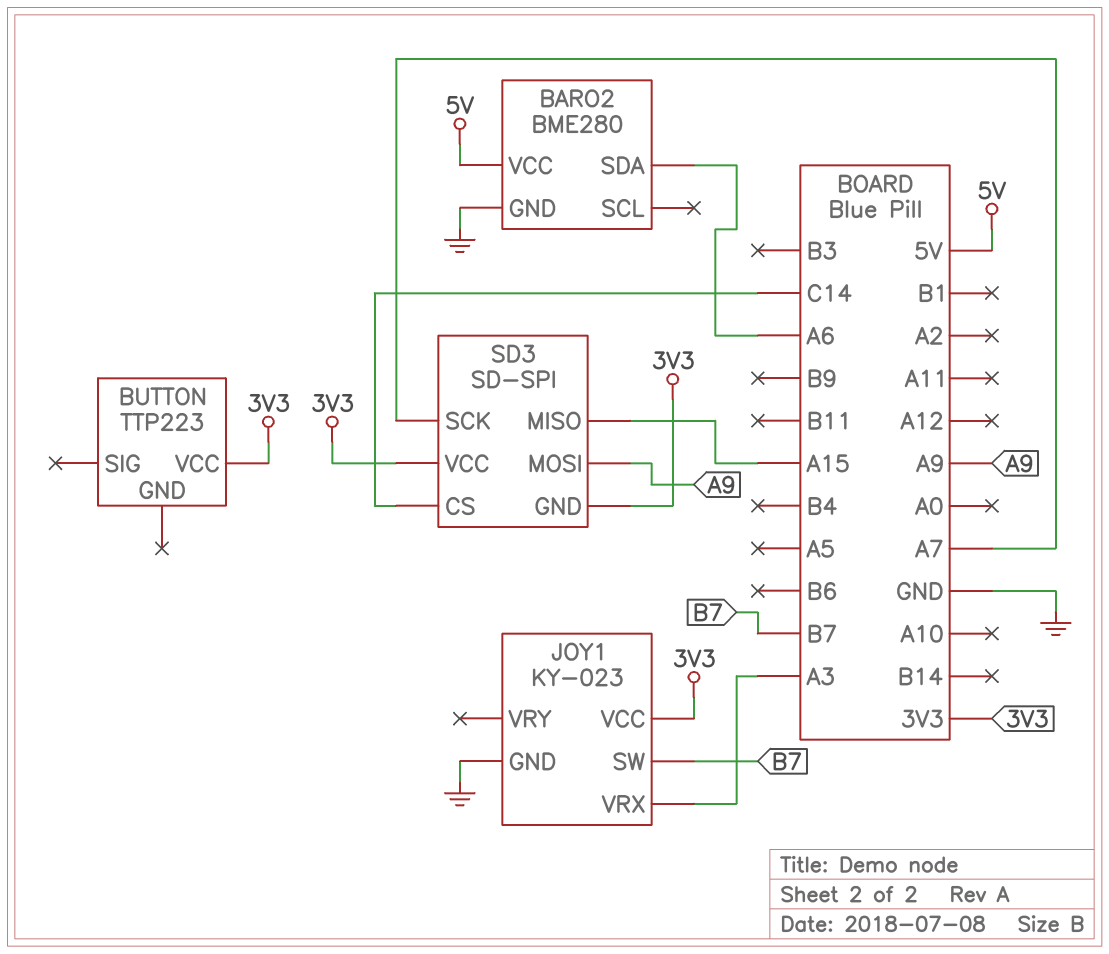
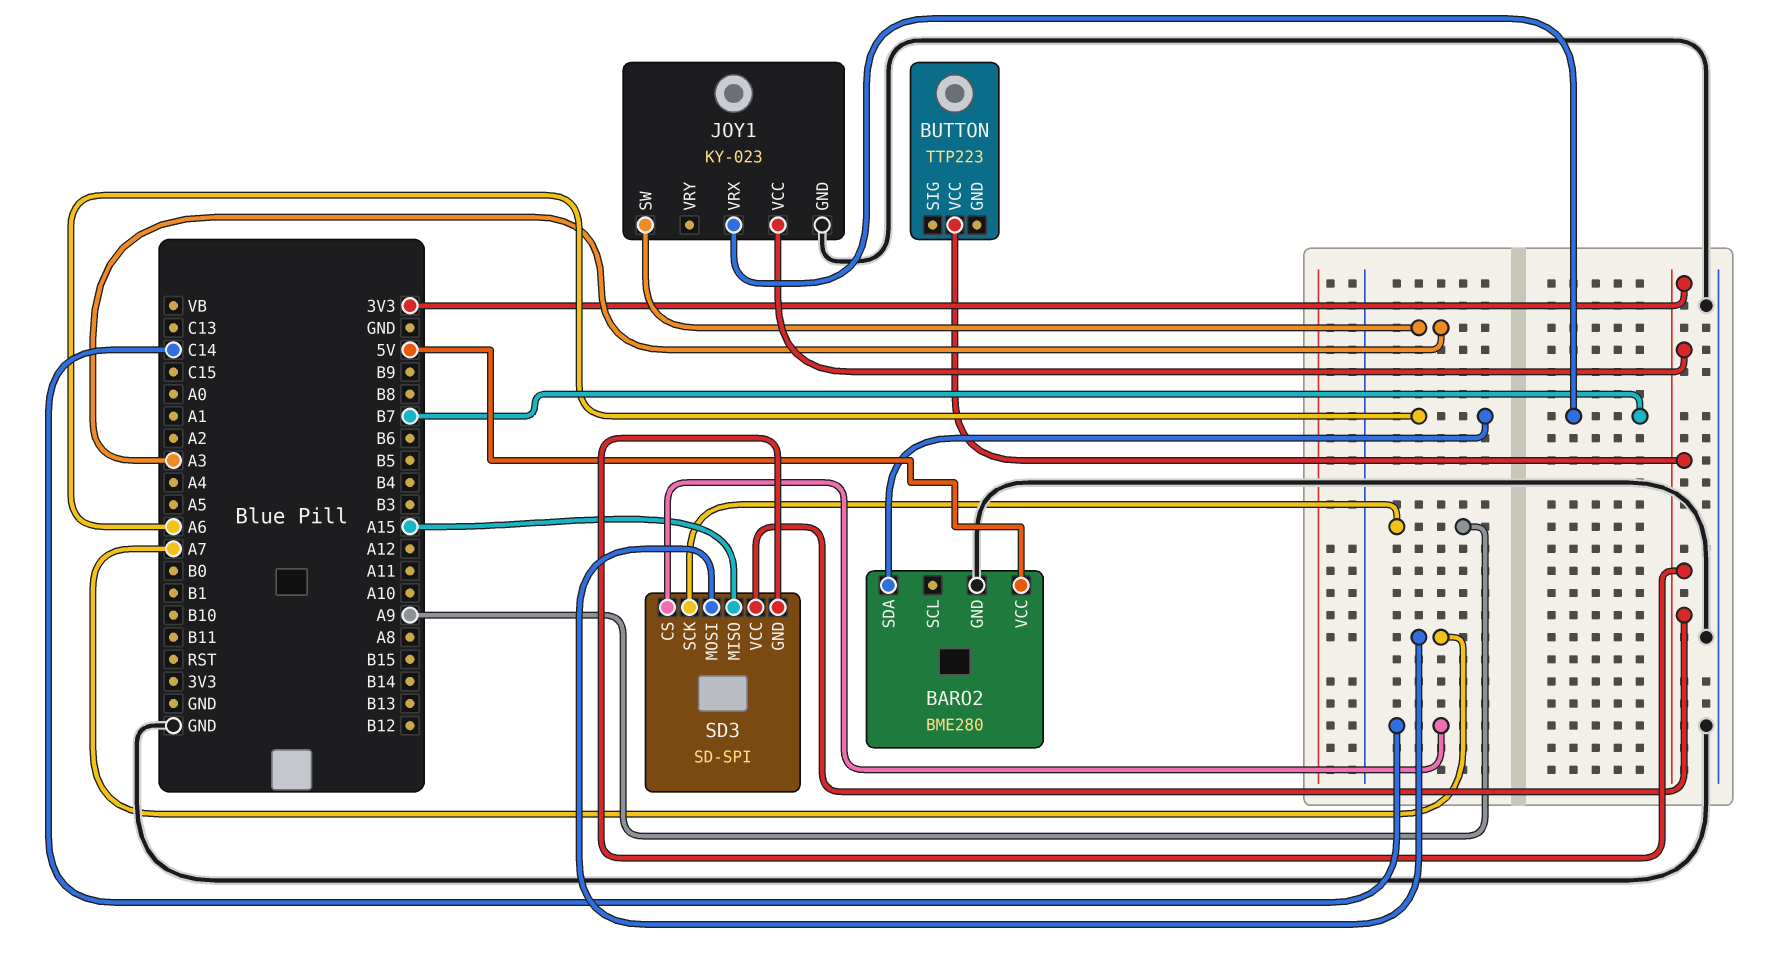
JOY1 pin SW: B7 -> A3
JOY1 pin VRX: A3 -> B7
SD3 pin MOSI: A9 -> A7
SD3 pin SCK: A7 -> A9

